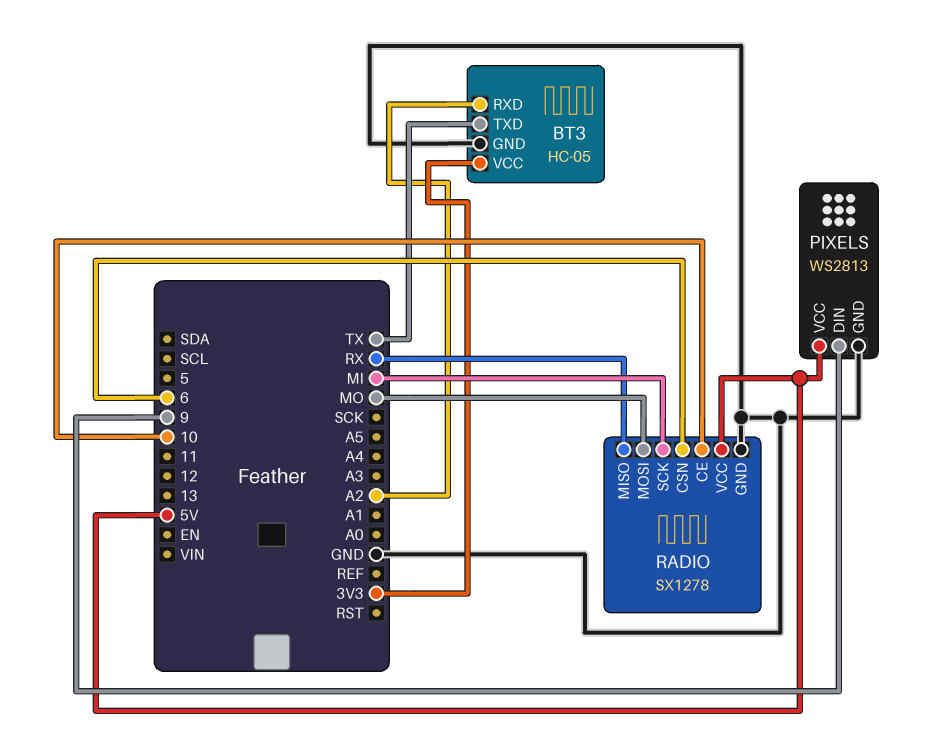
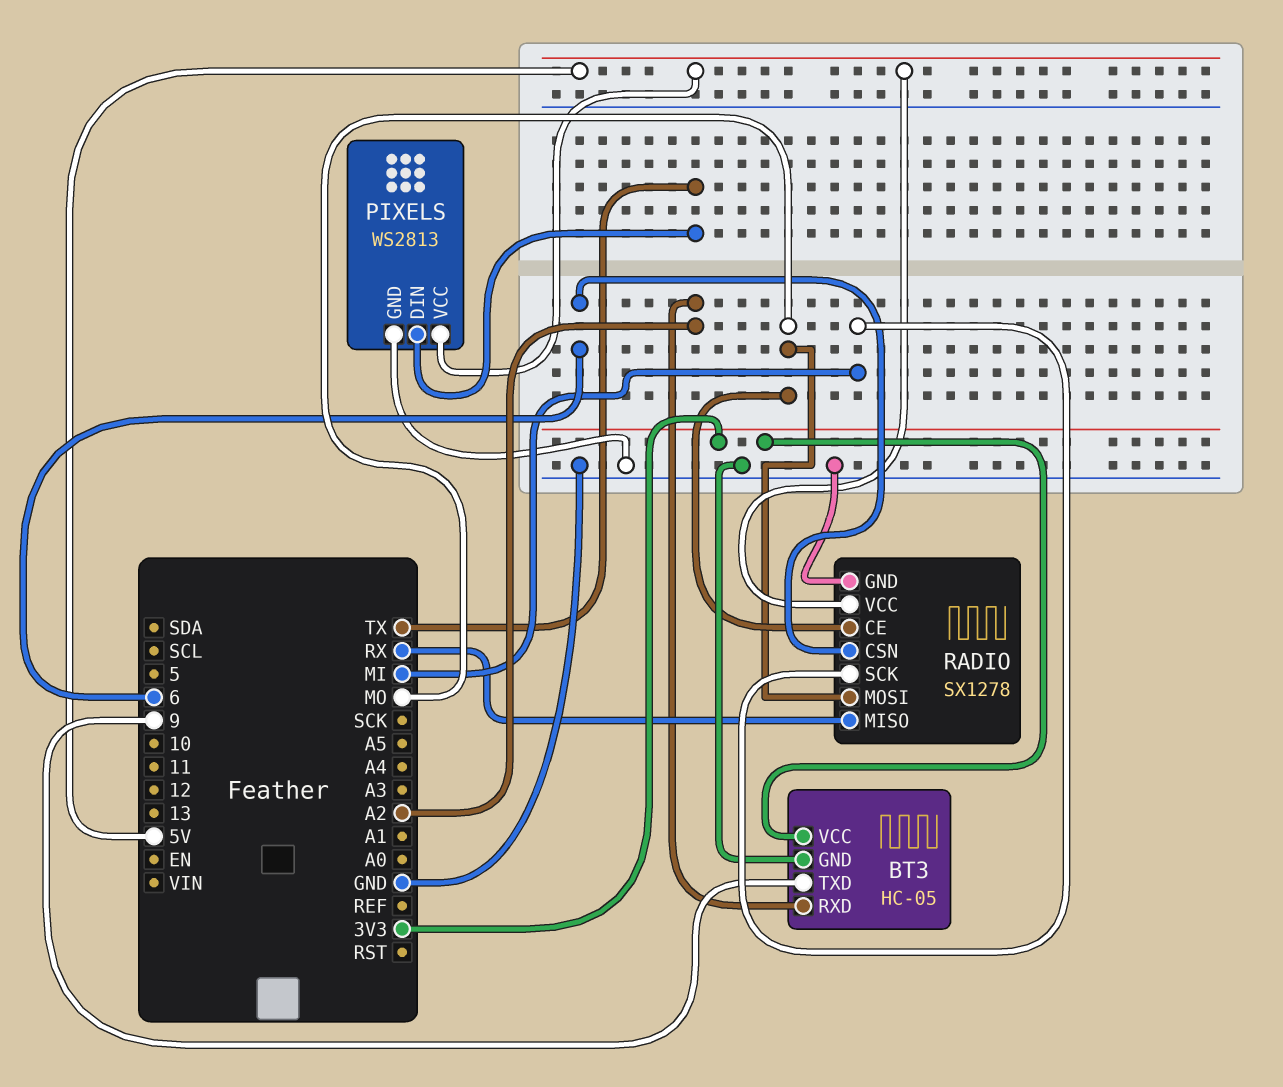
BT3 pin TXD: TX -> 9
PIXELS pin DIN: 9 -> TX
RADIO pin CE: 10 -> MO

